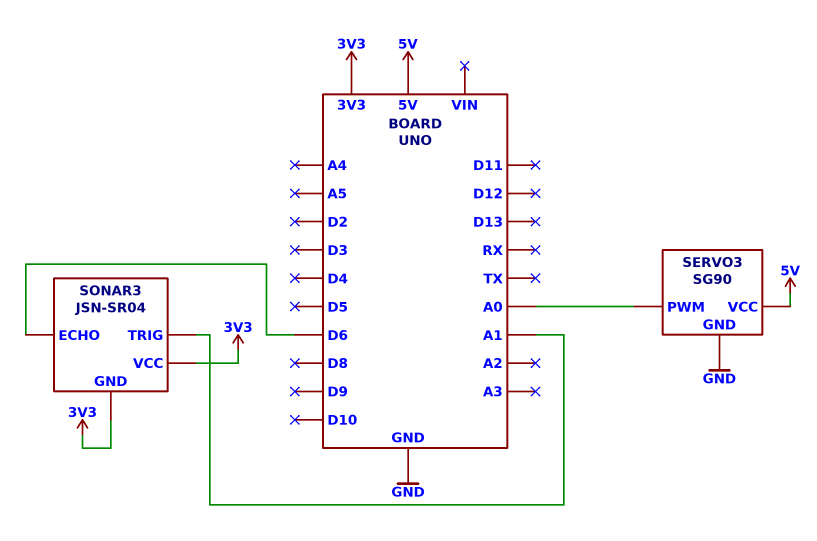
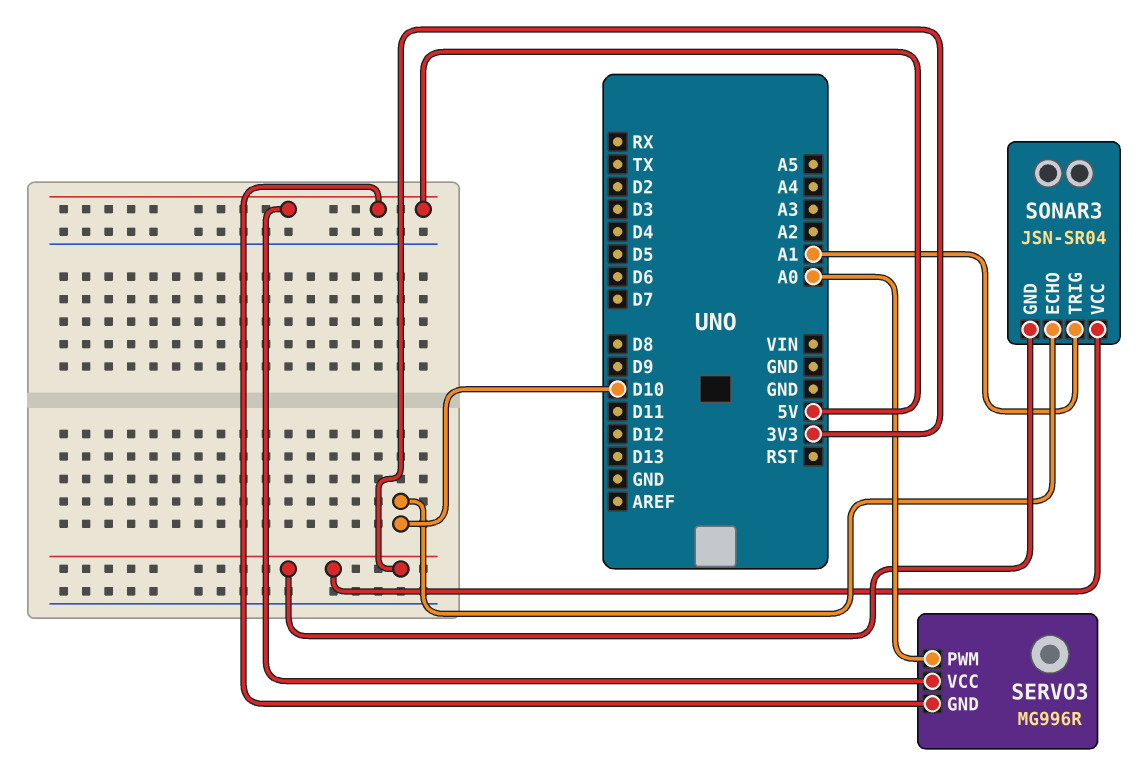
SERVO3: SG90 -> MG996R
SERVO3 pin GND: GND -> 5V
SONAR3 pin ECHO: D6 -> D10

